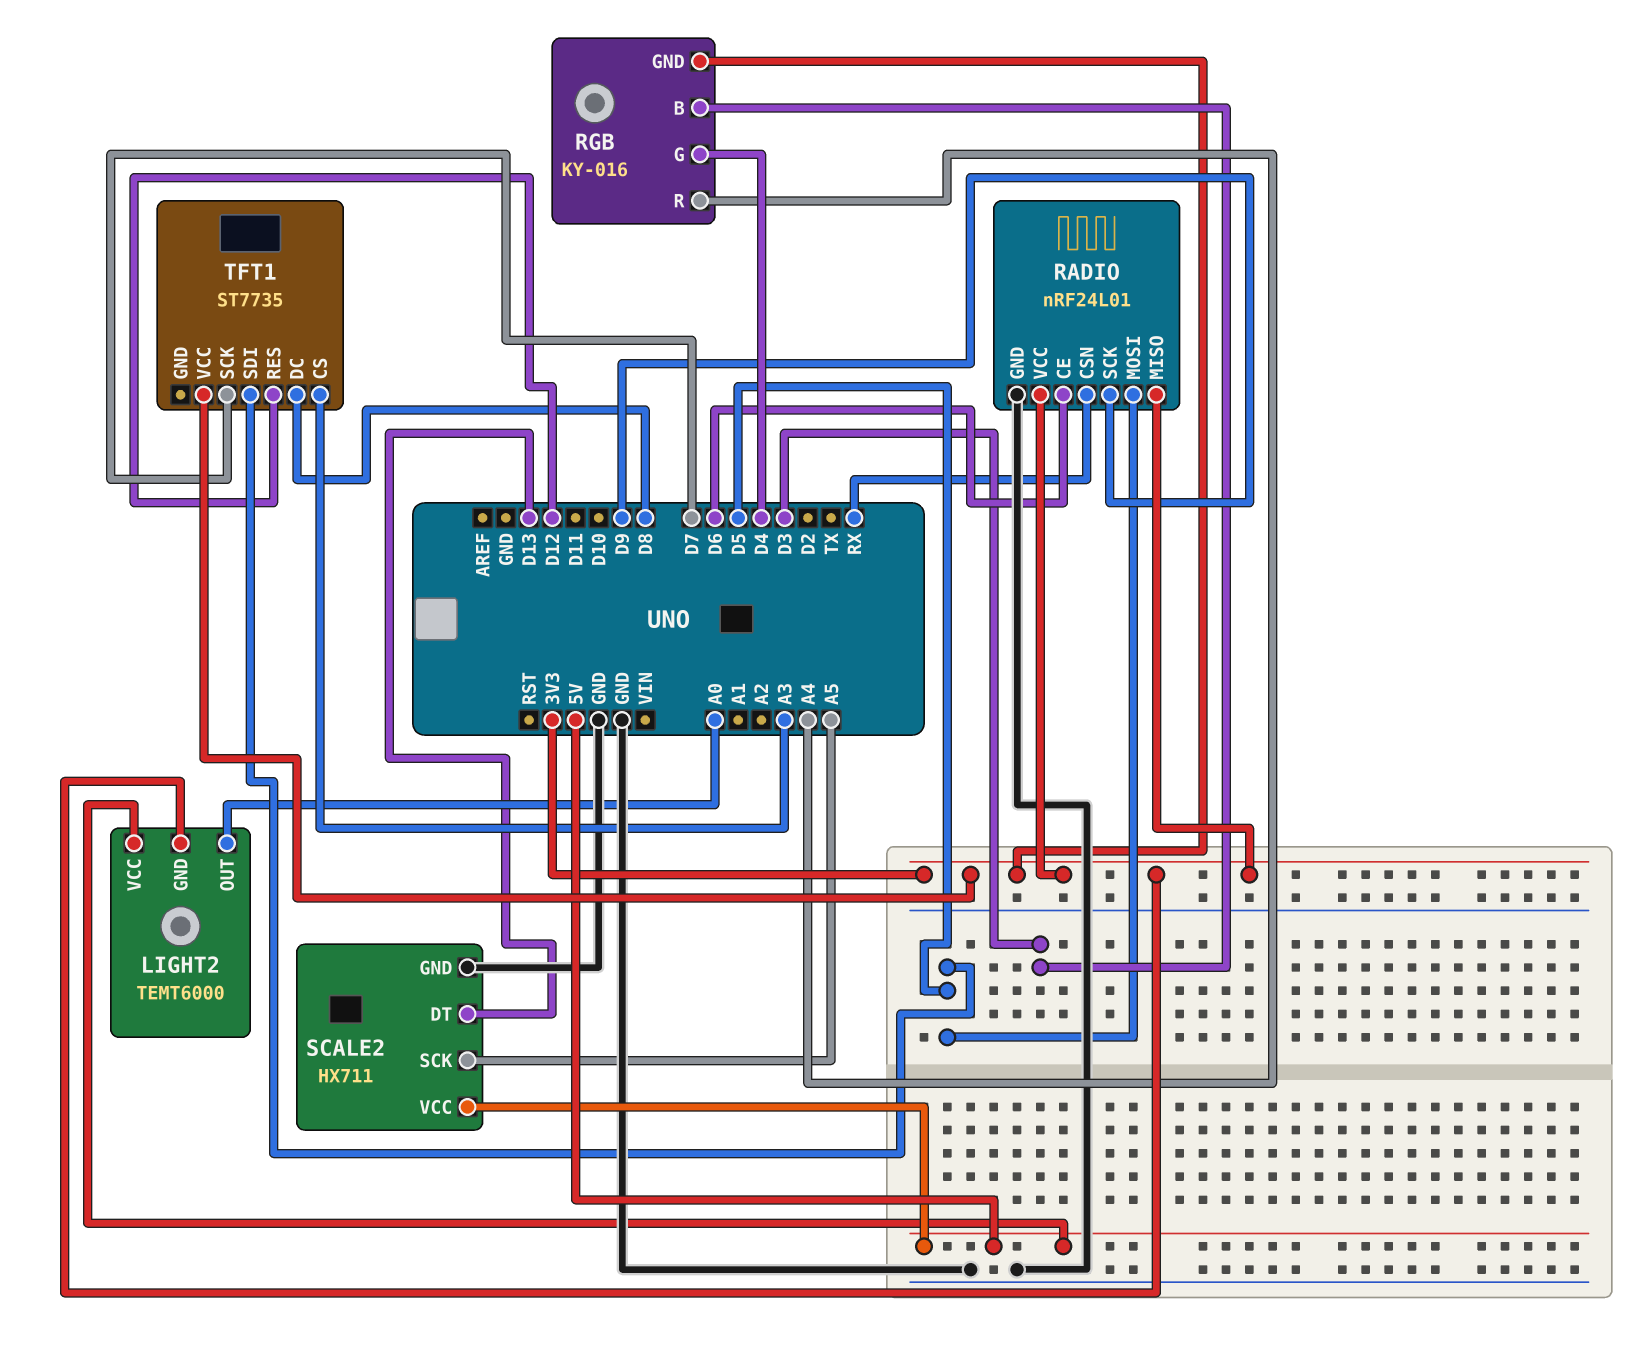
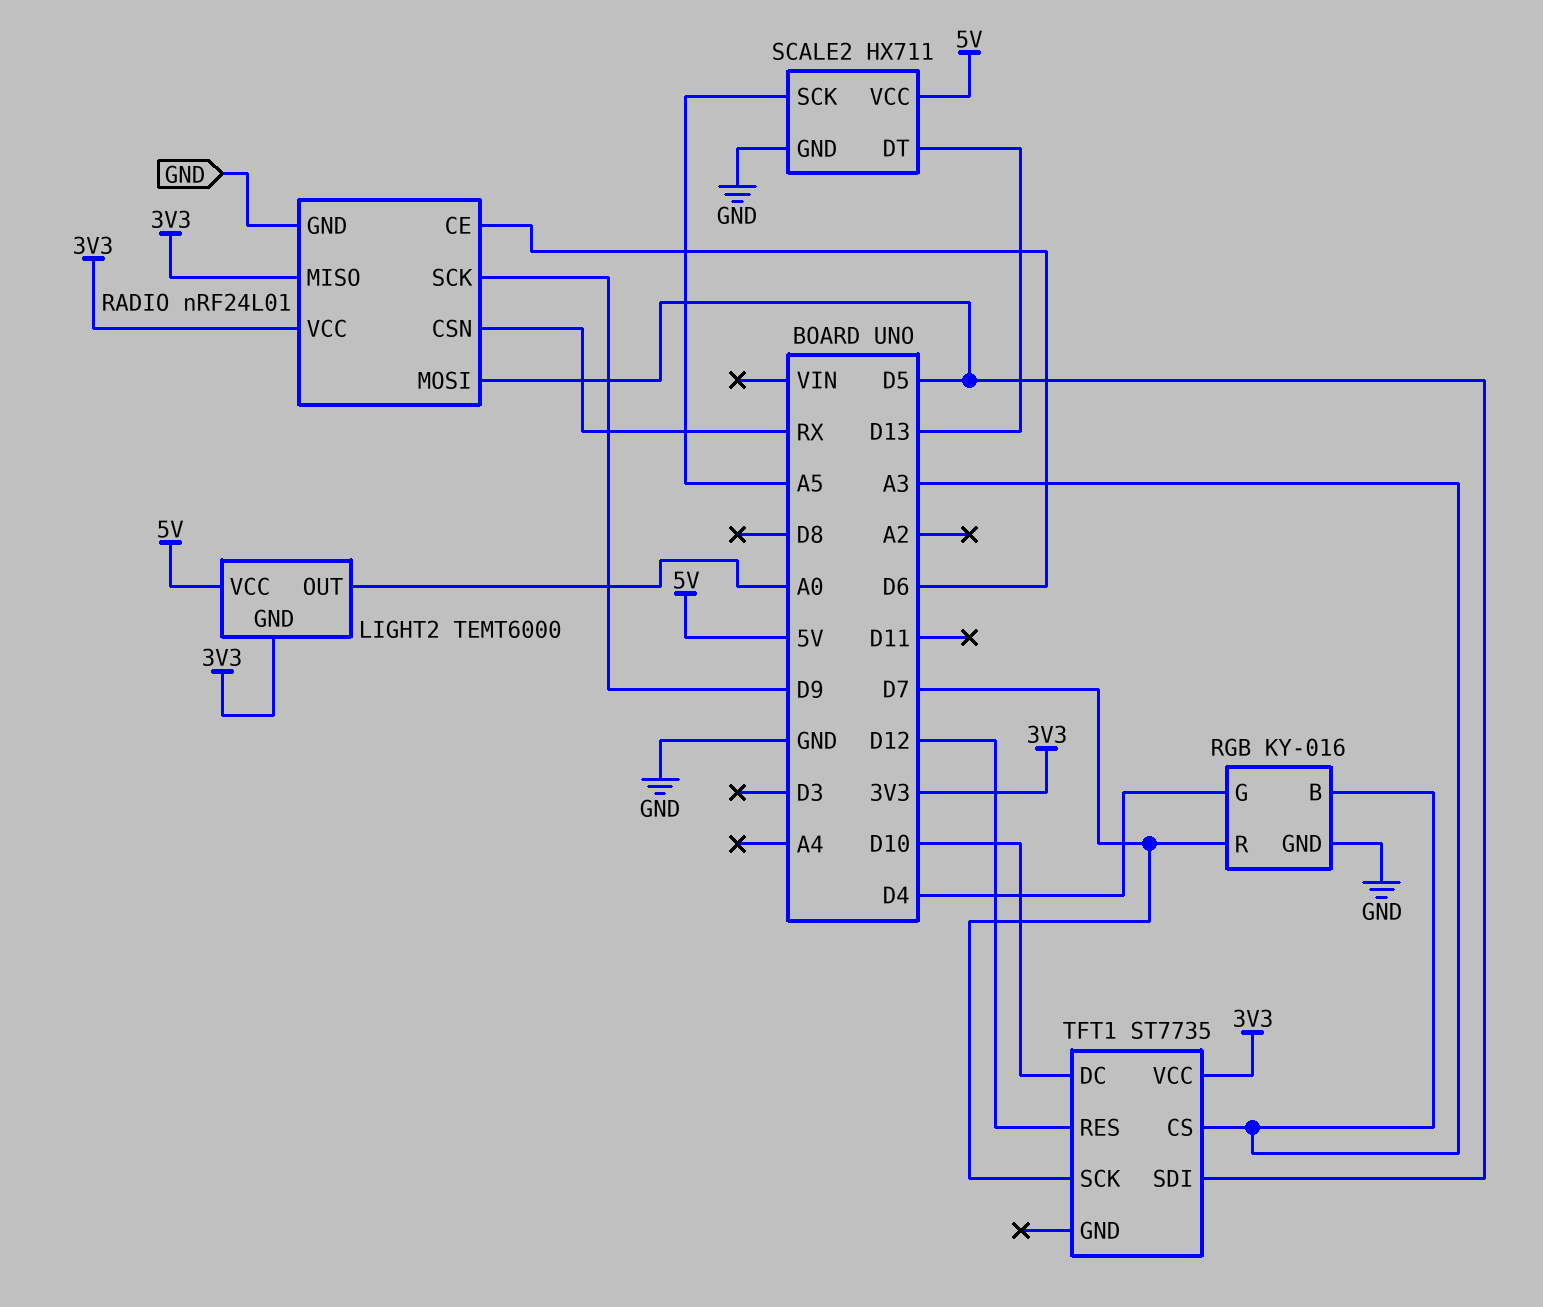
RGB pin B: D3 -> A3
RGB pin GND: 3V3 -> GND
RGB pin R: A4 -> D7
TFT1 pin DC: D8 -> D10

